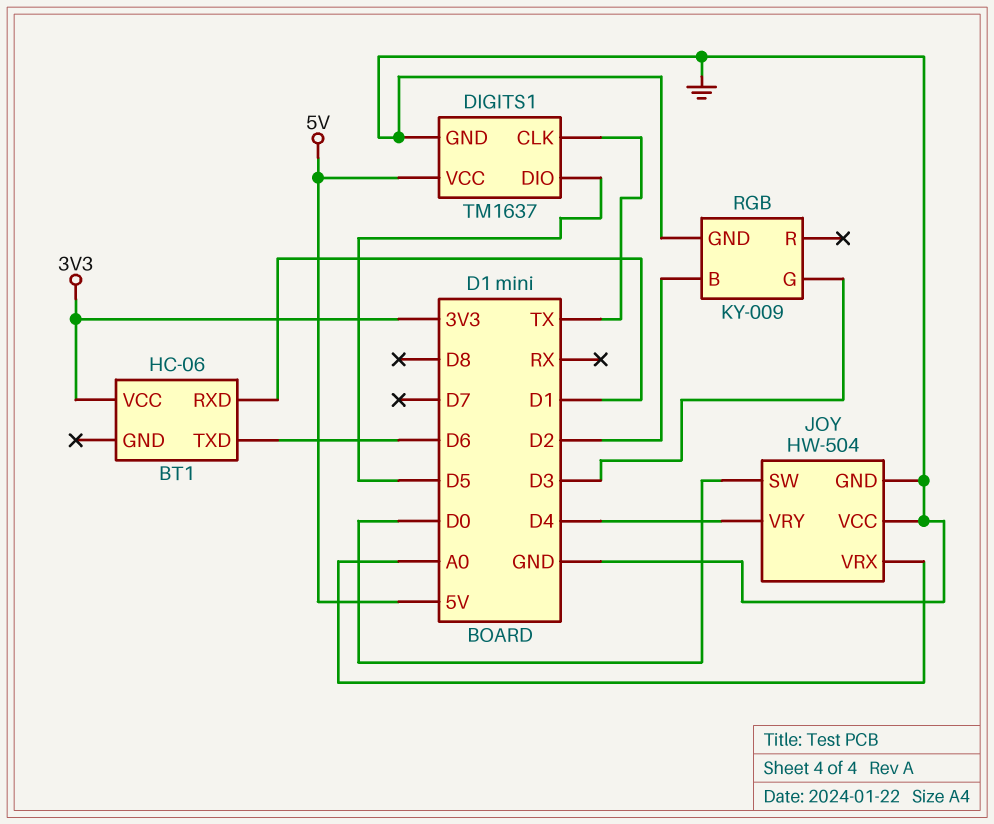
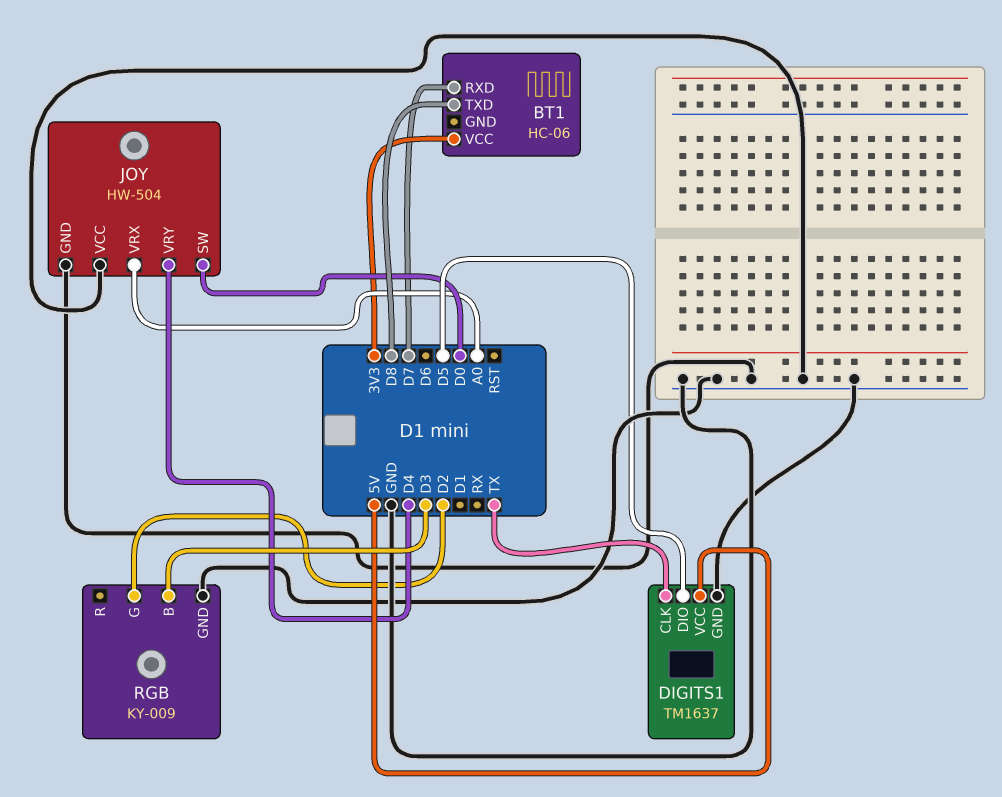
BT1 pin RXD: D1 -> D7
BT1 pin TXD: D6 -> D8
RGB pin B: D2 -> D3
RGB pin G: D3 -> D2

